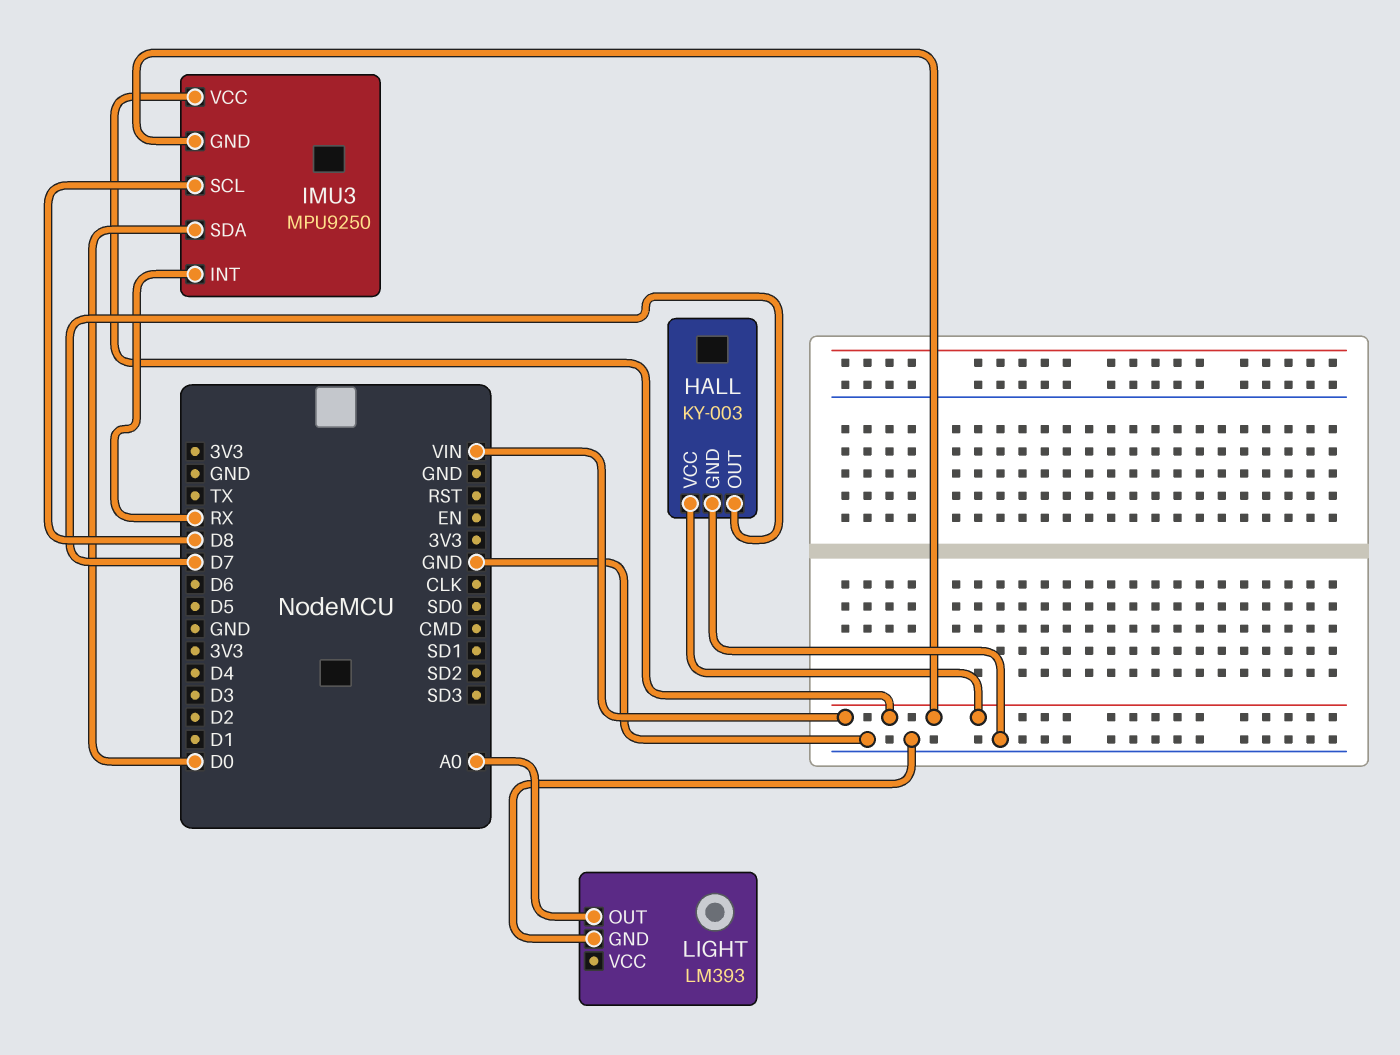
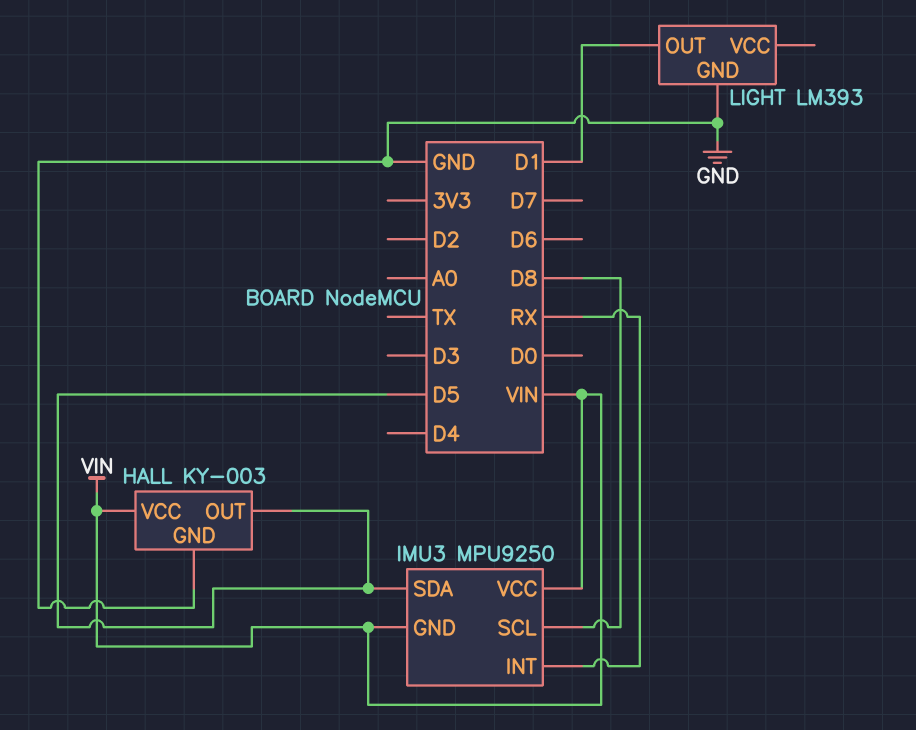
HALL pin OUT: D7 -> D5
IMU3 pin SDA: D0 -> D5
LIGHT pin OUT: A0 -> D1

